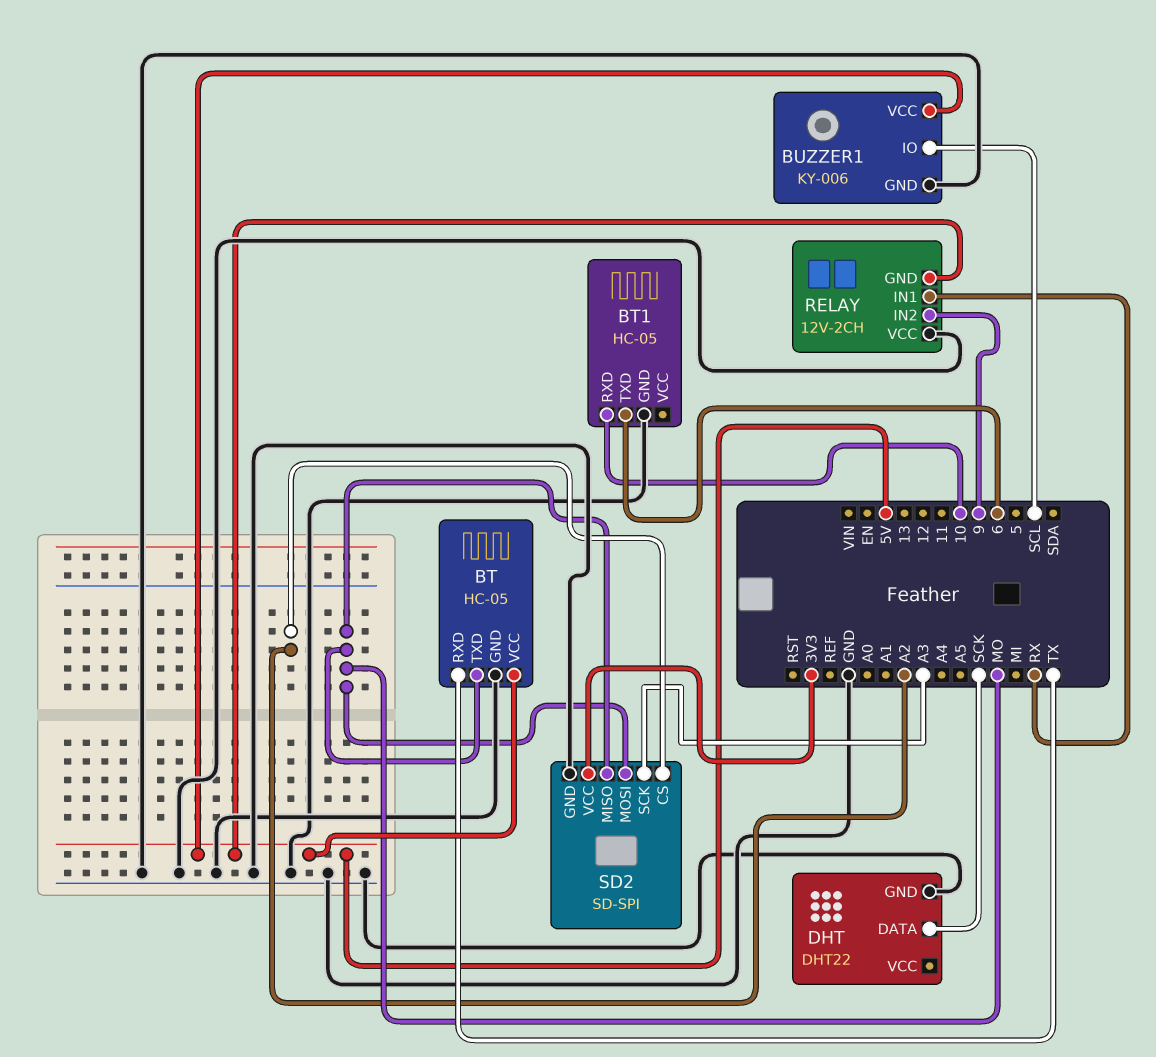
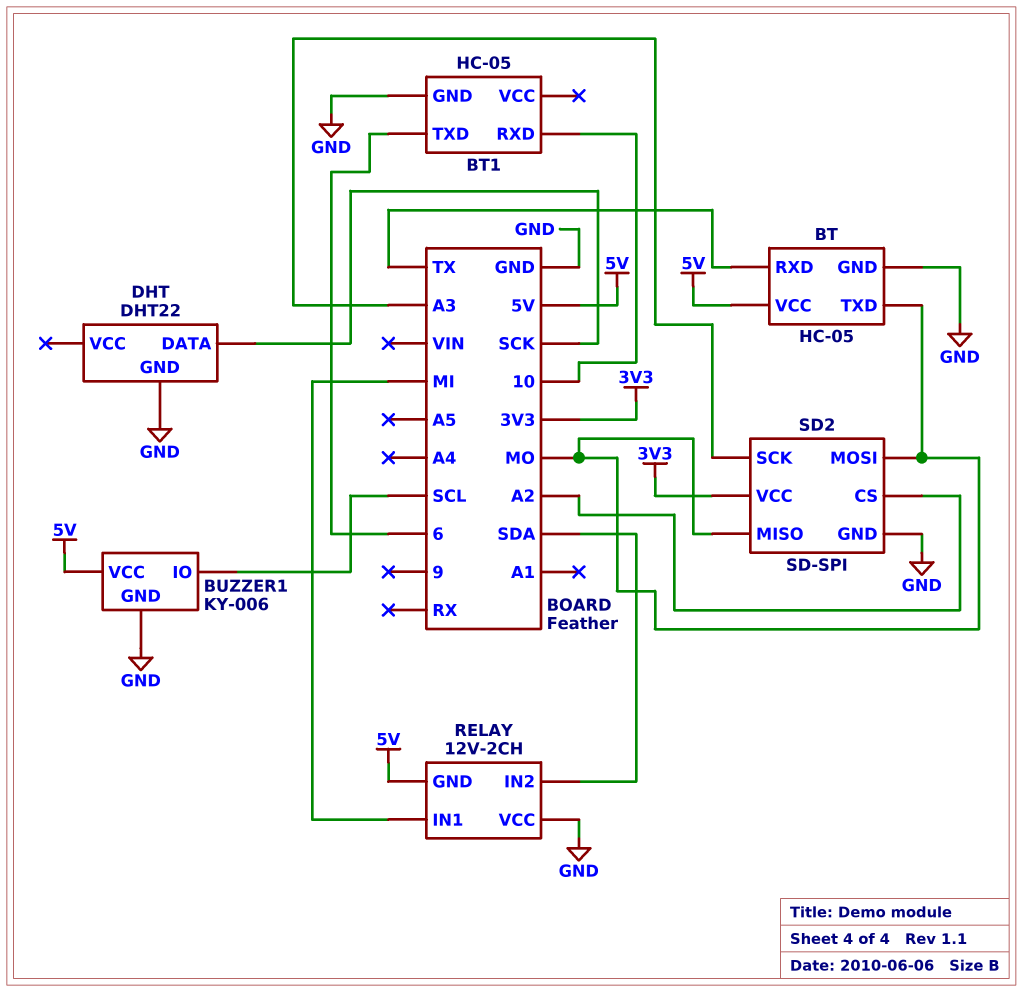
RELAY pin IN1: RX -> MI
RELAY pin IN2: 9 -> SDA

